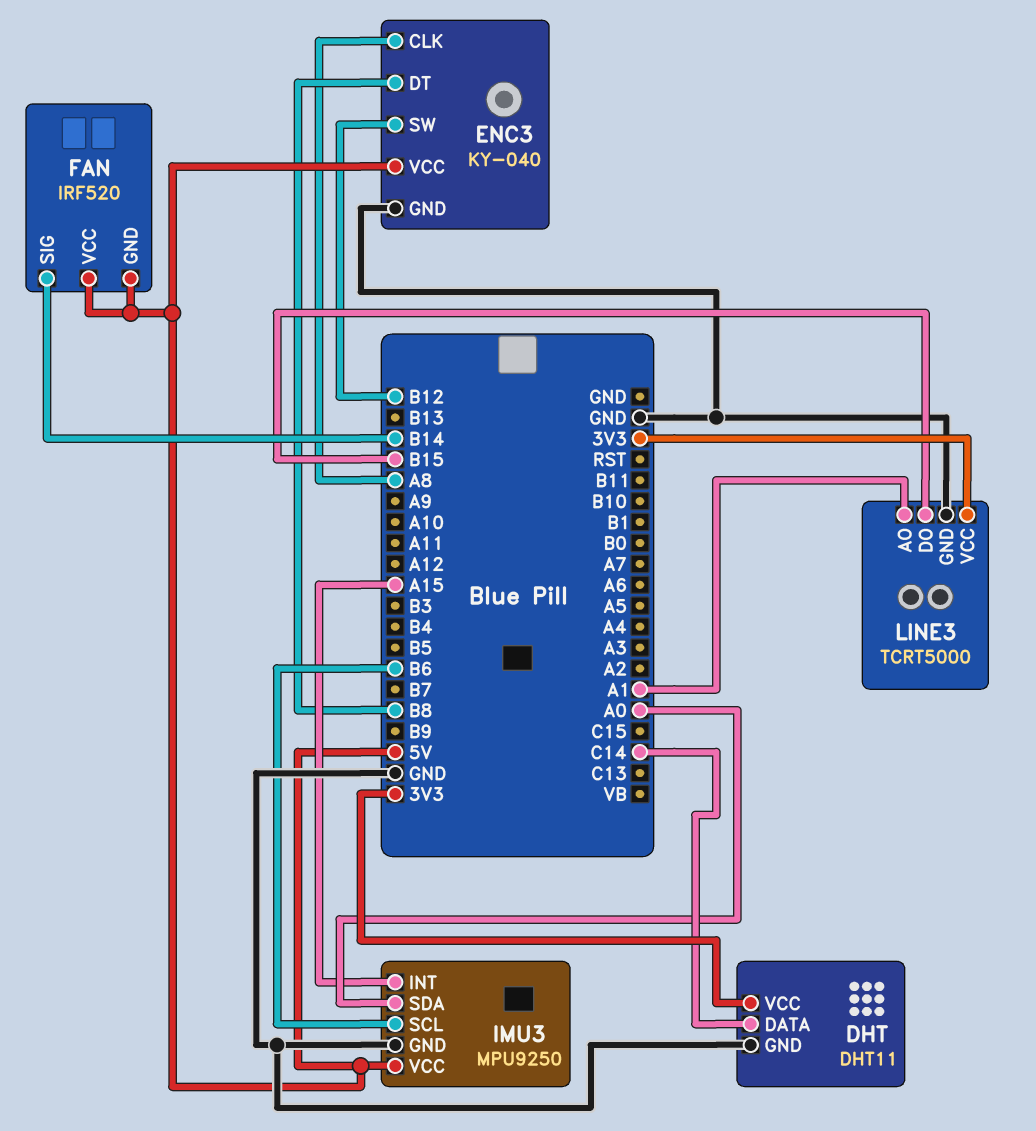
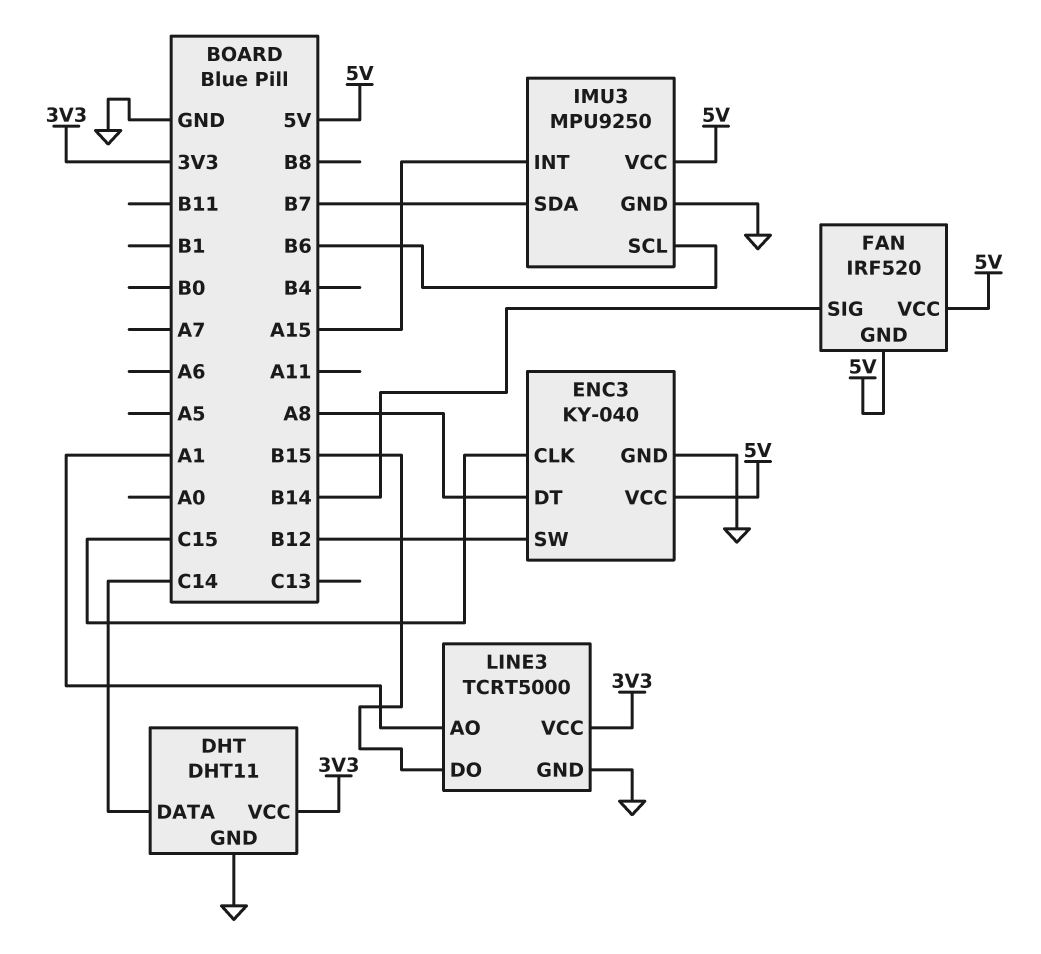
ENC3 pin CLK: A8 -> C15
ENC3 pin DT: B8 -> A8
IMU3 pin SDA: A0 -> B7

